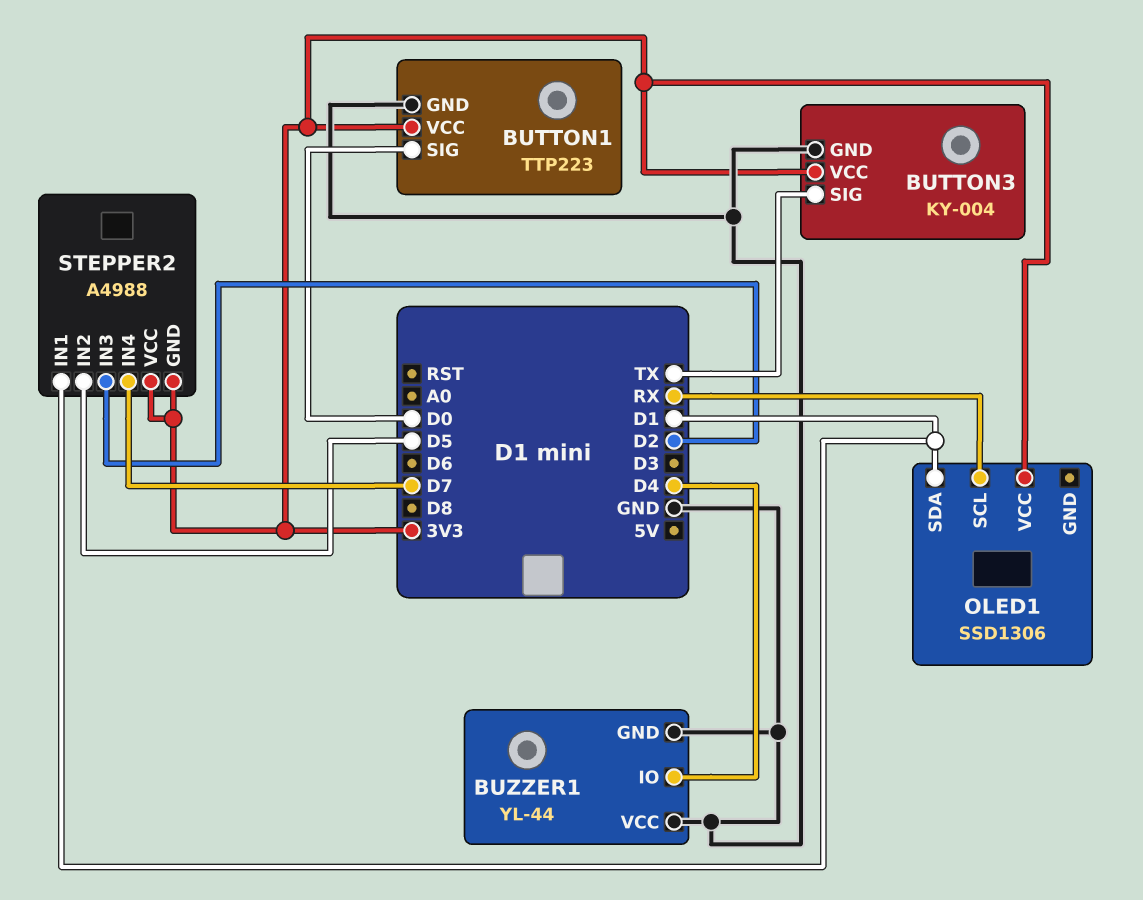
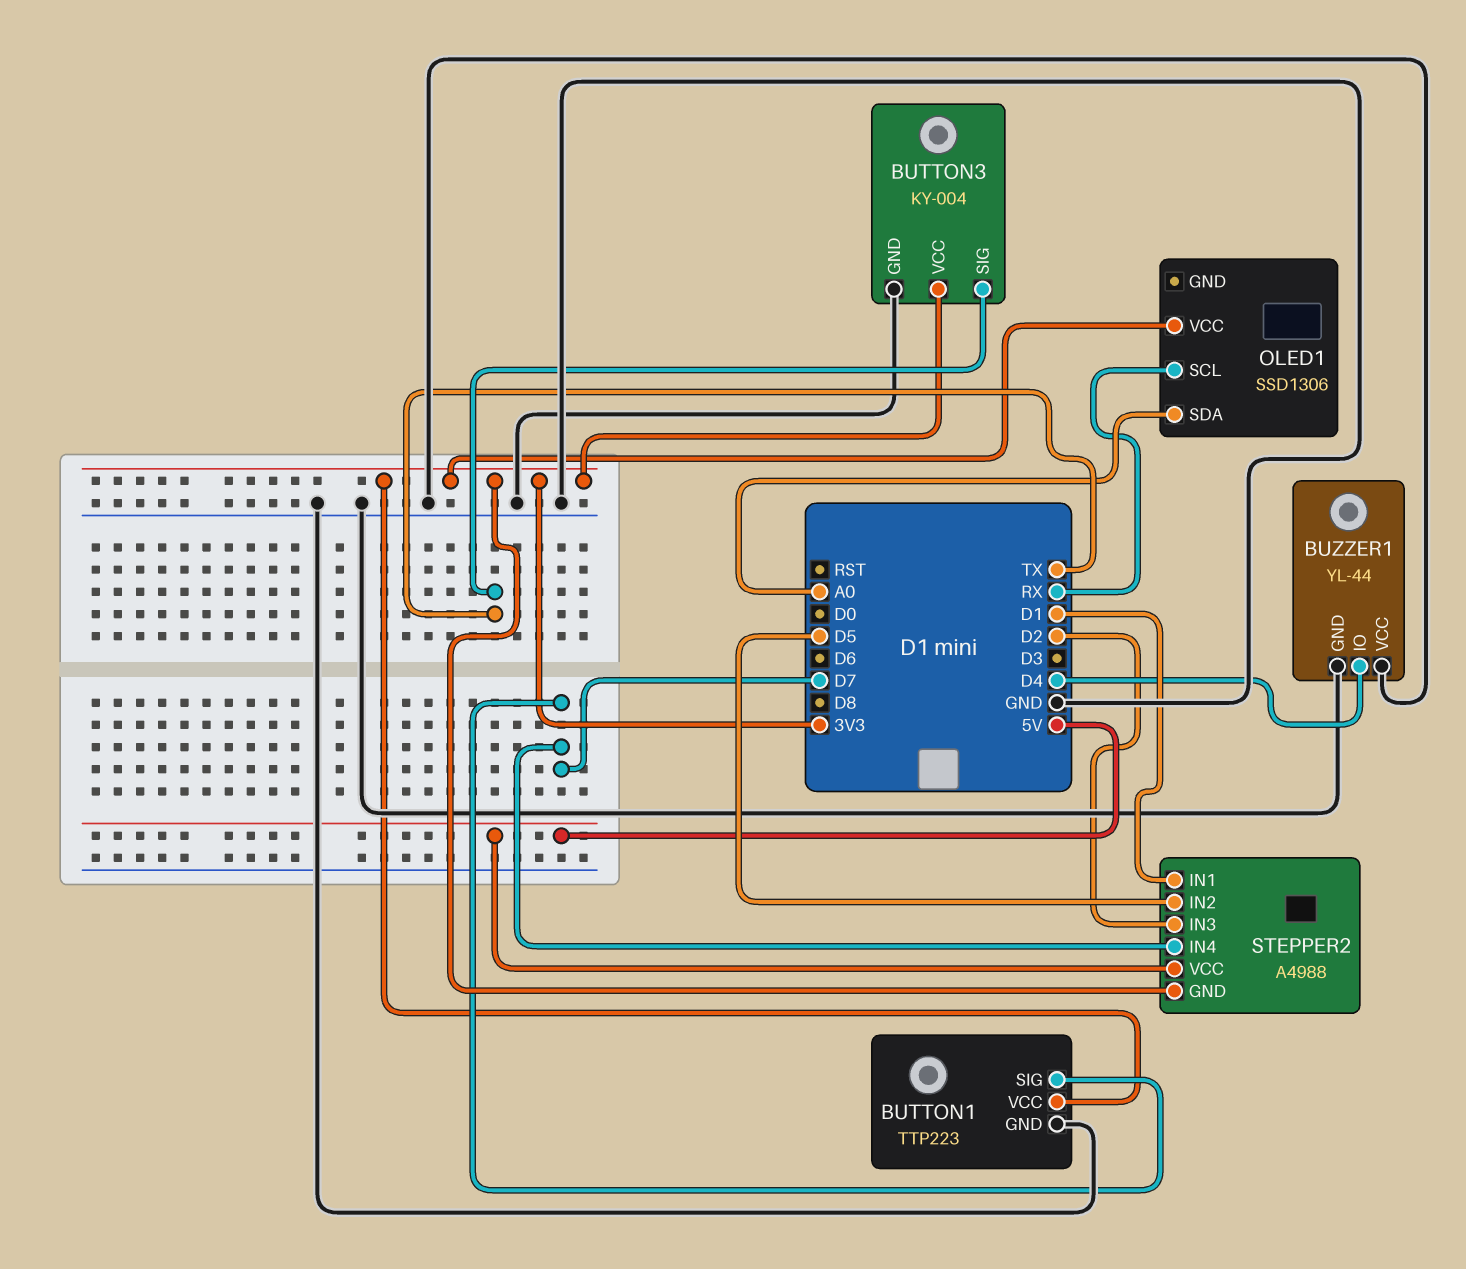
BUTTON1 pin SIG: D0 -> D7
OLED1 pin SDA: D1 -> A0
STEPPER2 pin VCC: 3V3 -> 5V

